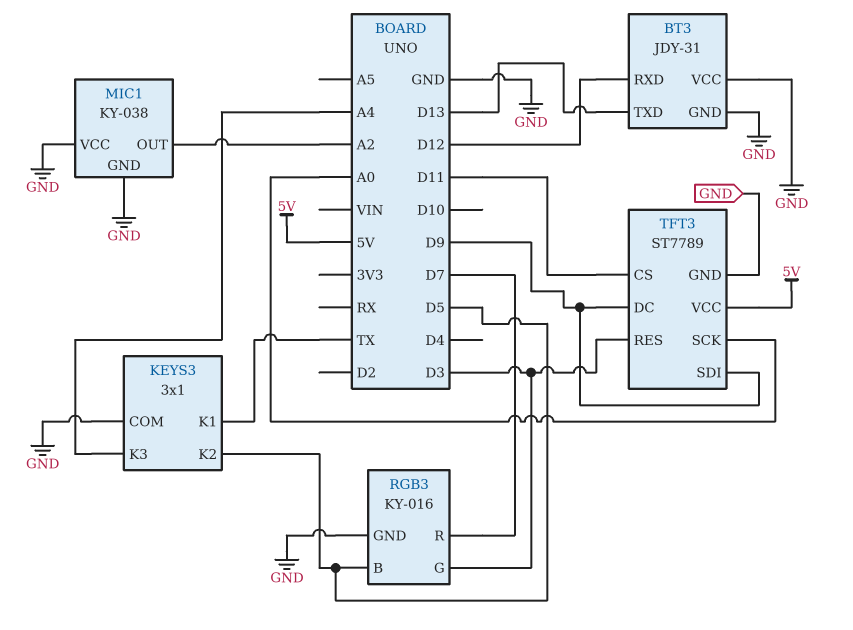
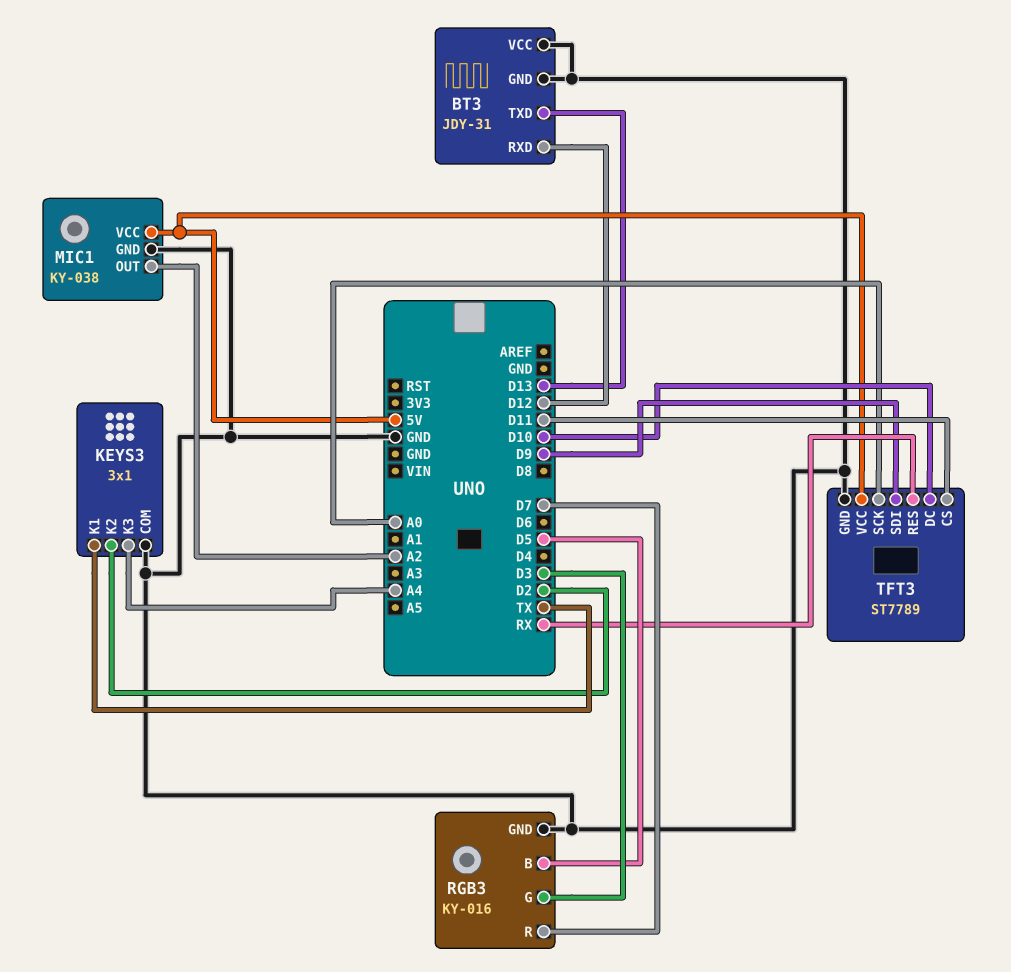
KEYS3 pin K2: D5 -> D2
MIC1 pin VCC: GND -> 5V
TFT3 pin DC: D9 -> D10
TFT3 pin RES: D3 -> RX

